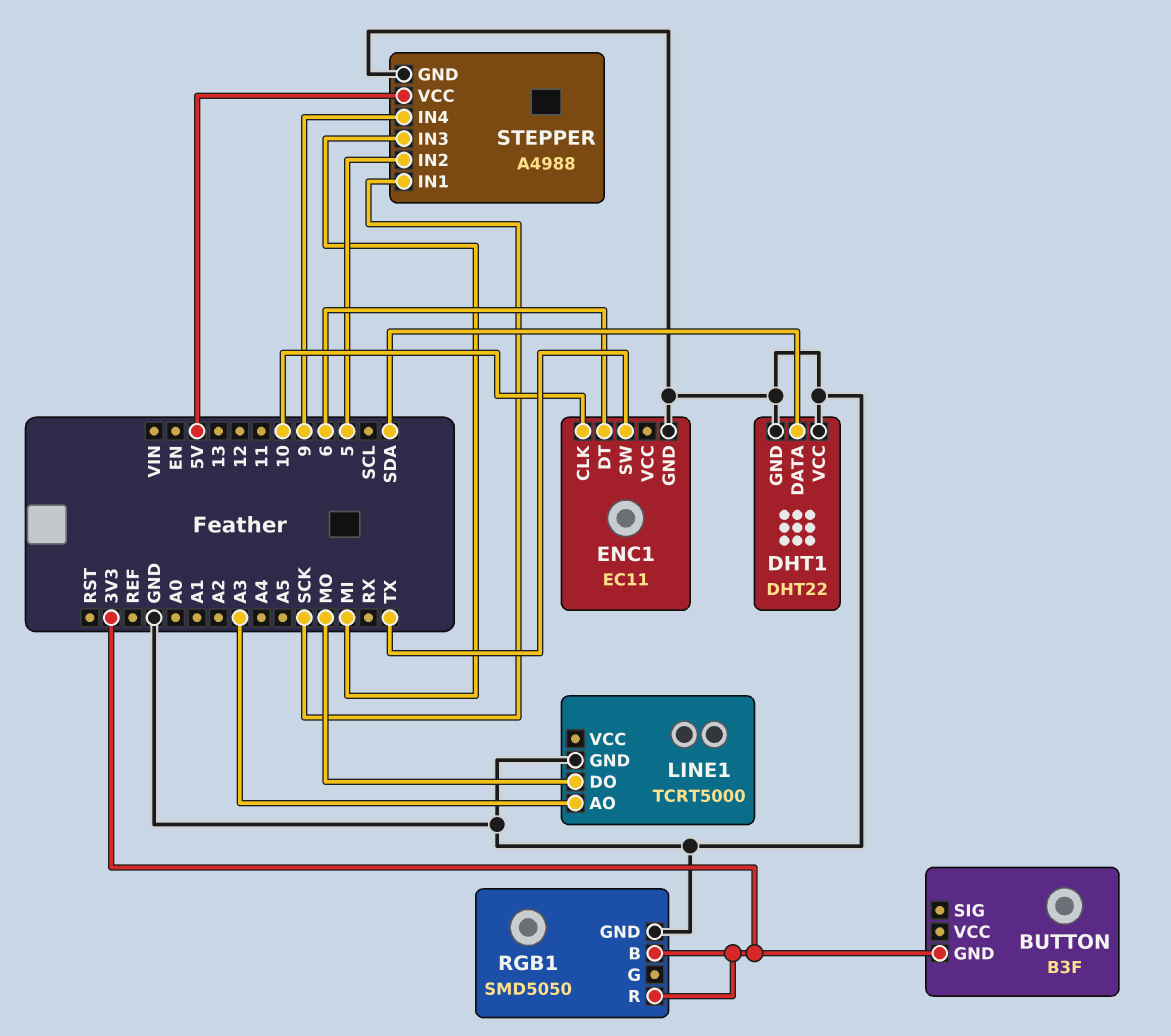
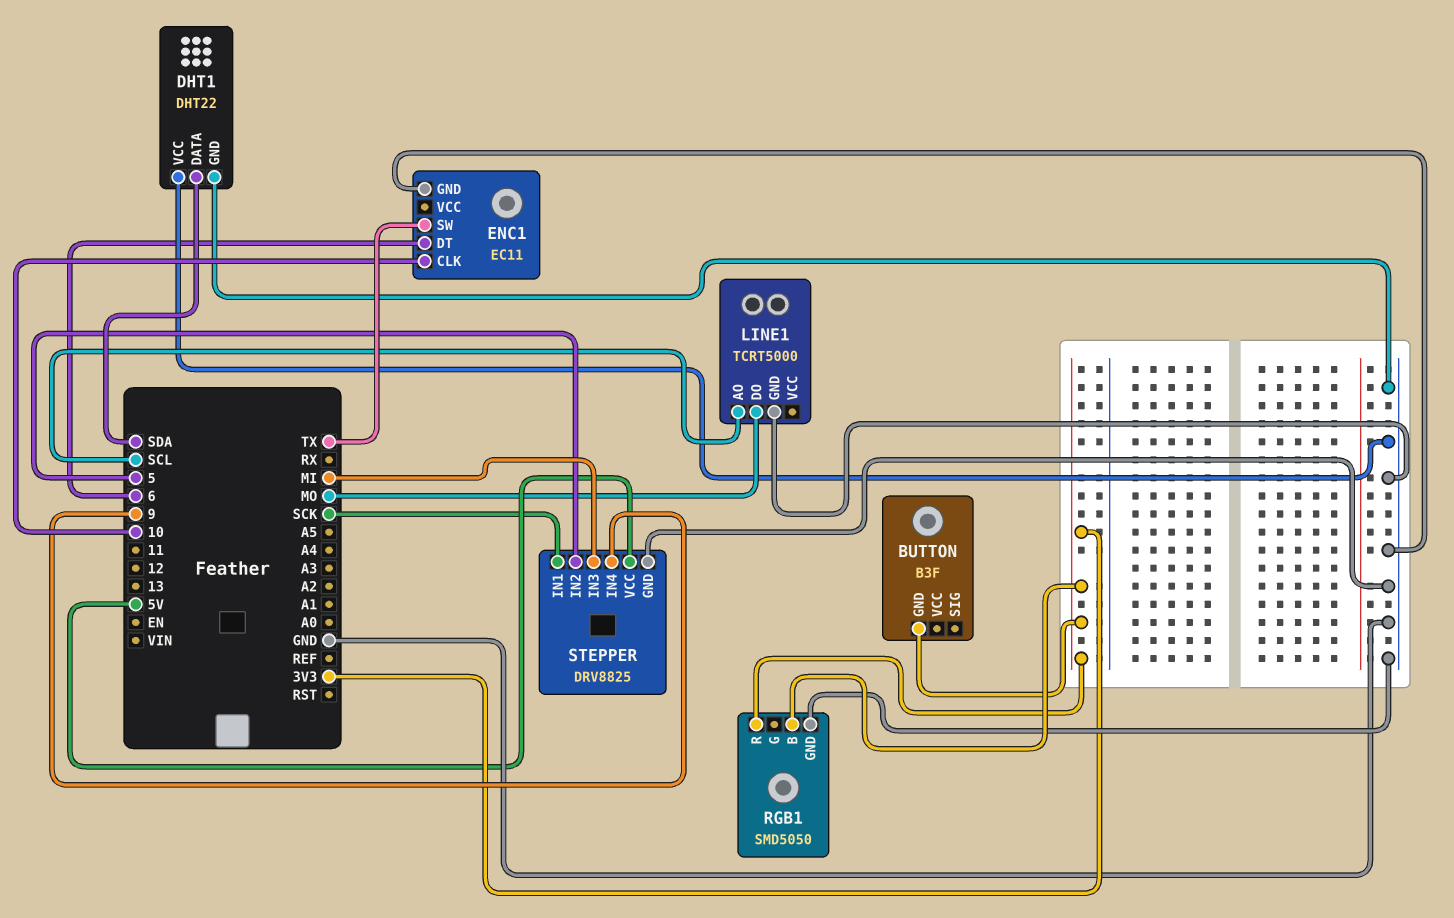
LINE1 pin AO: A3 -> SCL
STEPPER: A4988 -> DRV8825

